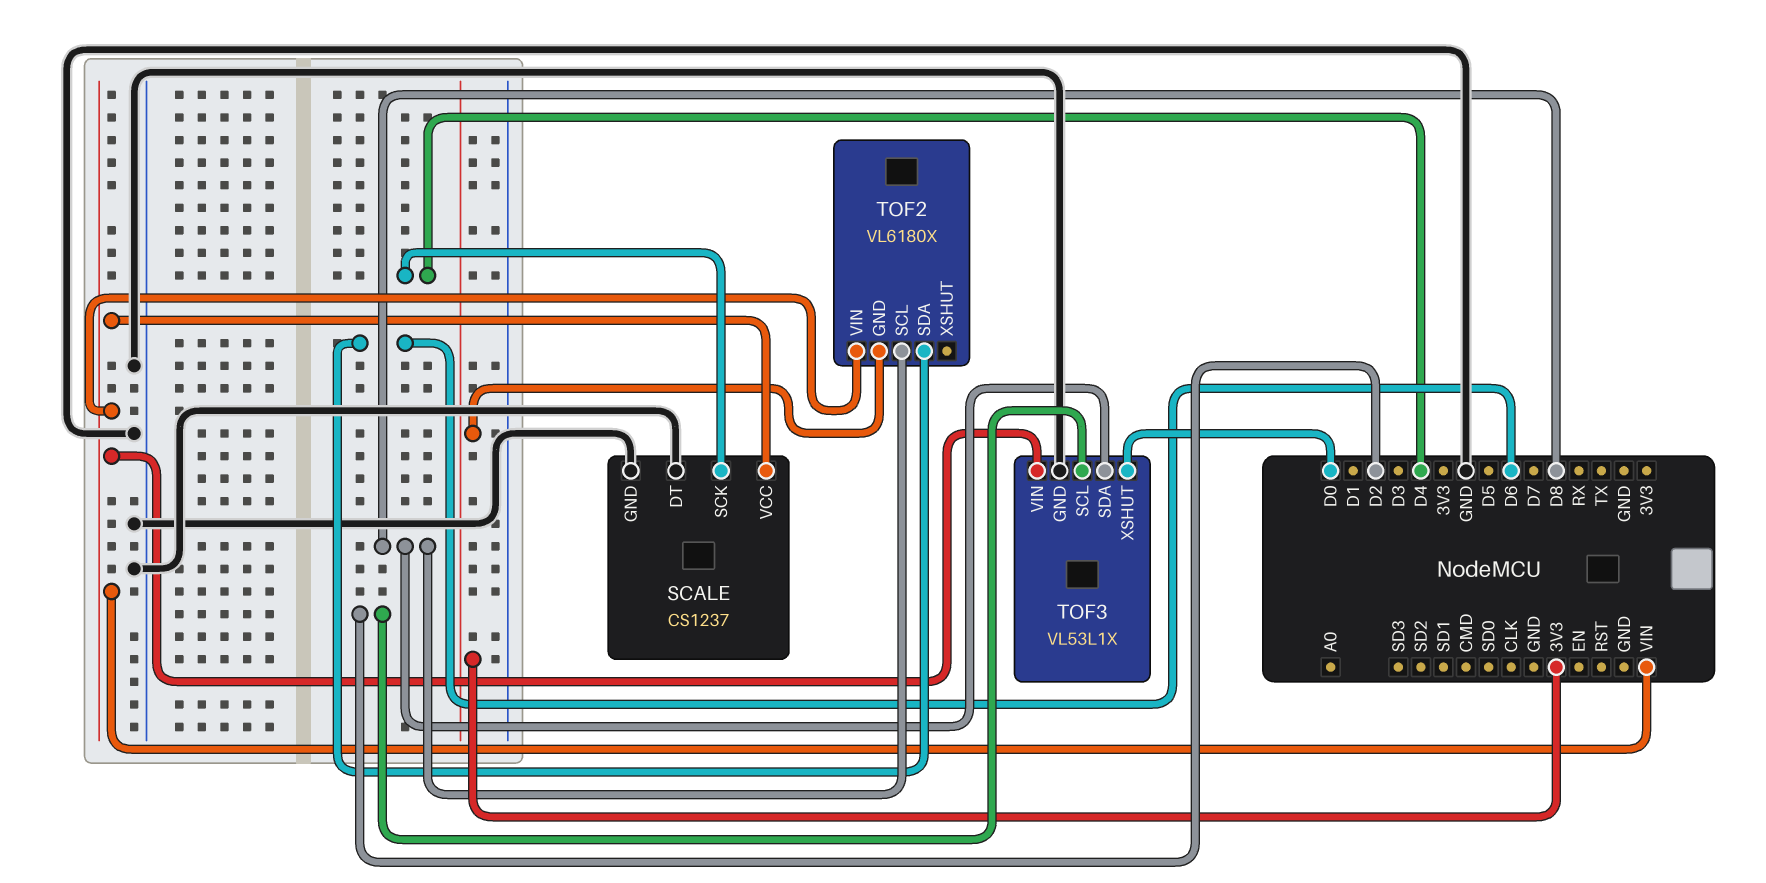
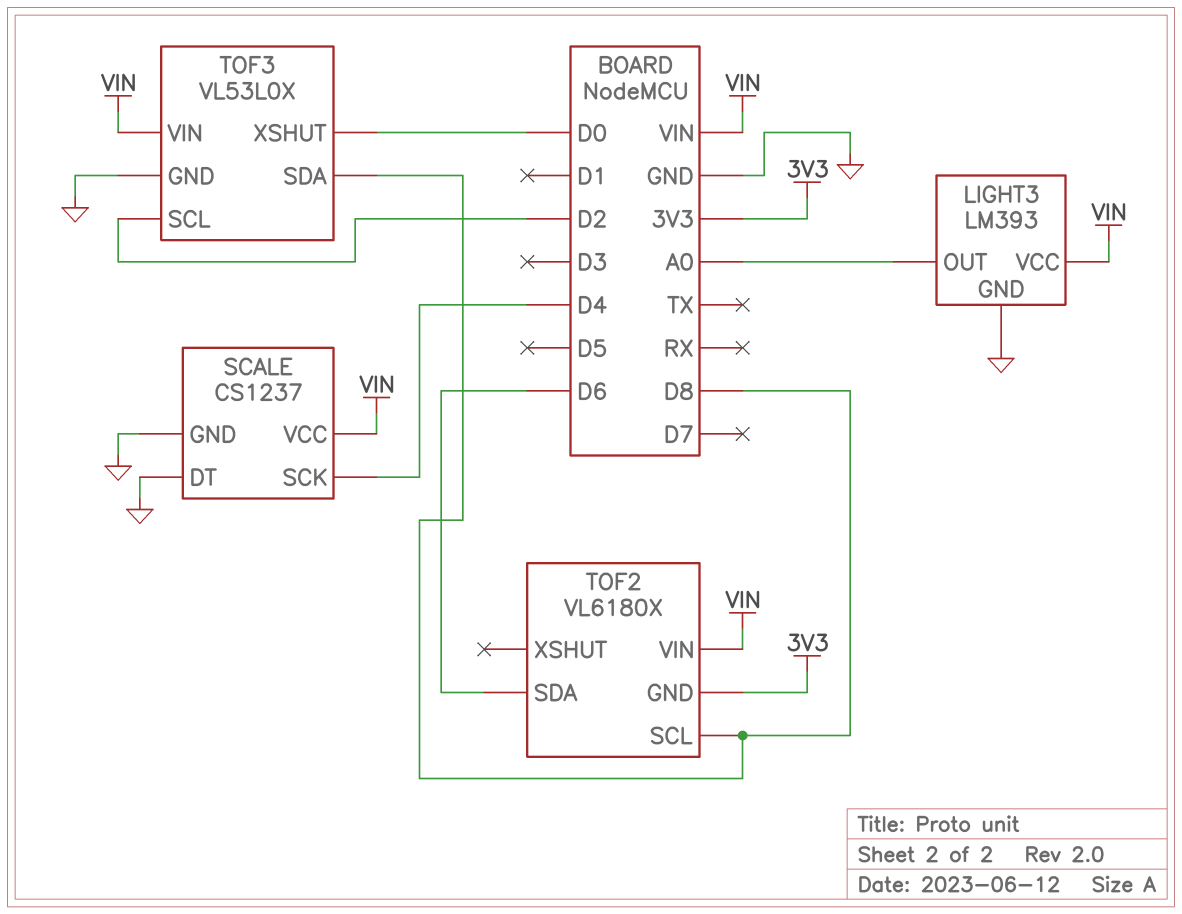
LIGHT3: none -> LM393
LIGHT3 pin GND: none -> GND
LIGHT3 pin OUT: none -> A0
LIGHT3 pin VCC: none -> VIN
TOF3: VL53L1X -> VL53L0X

